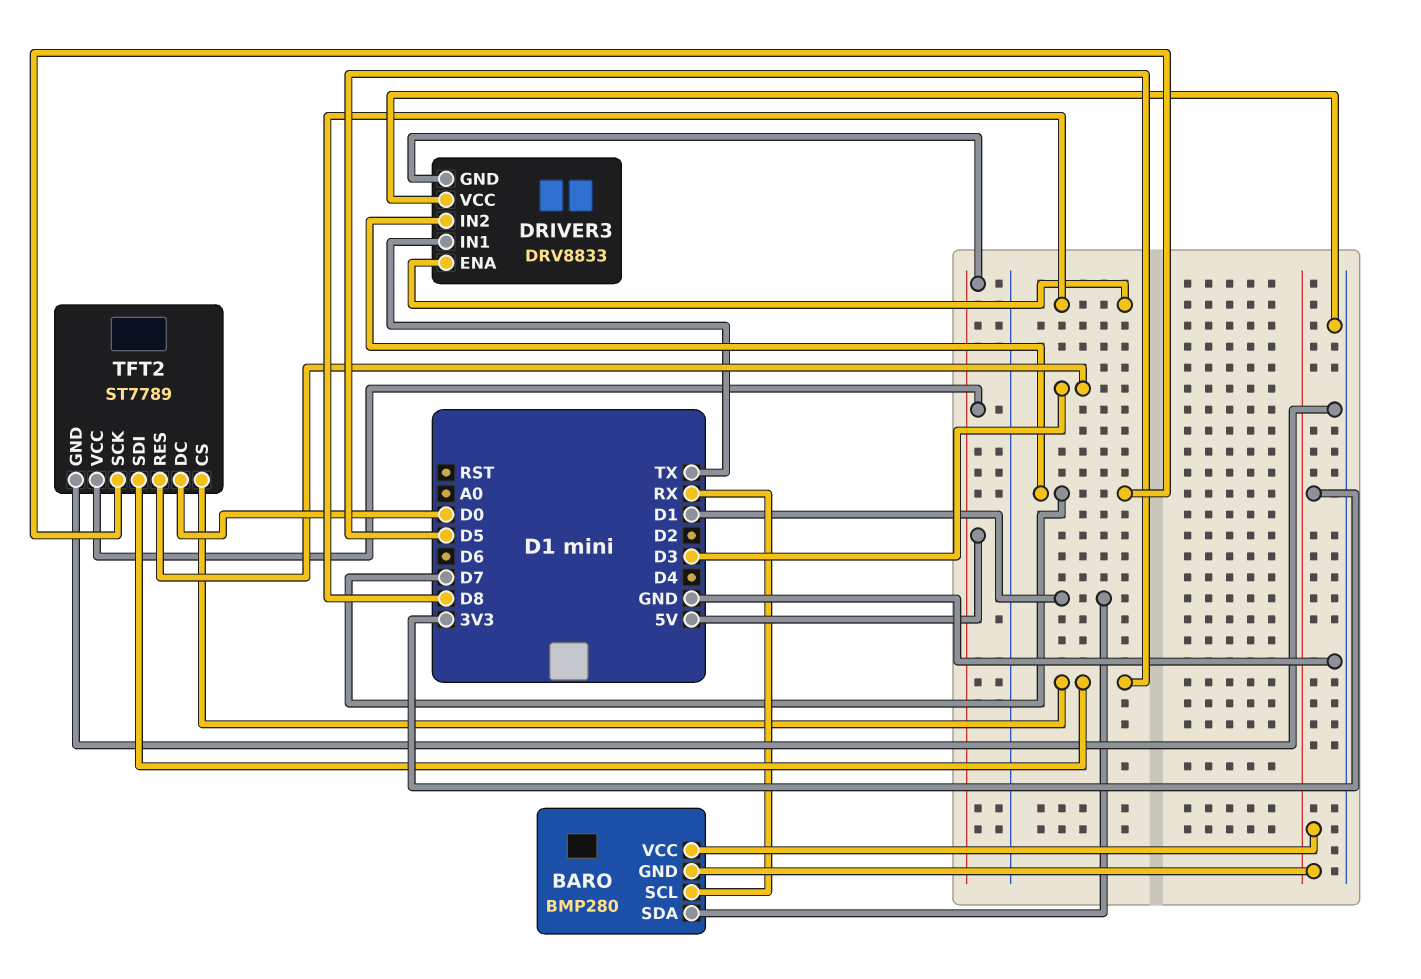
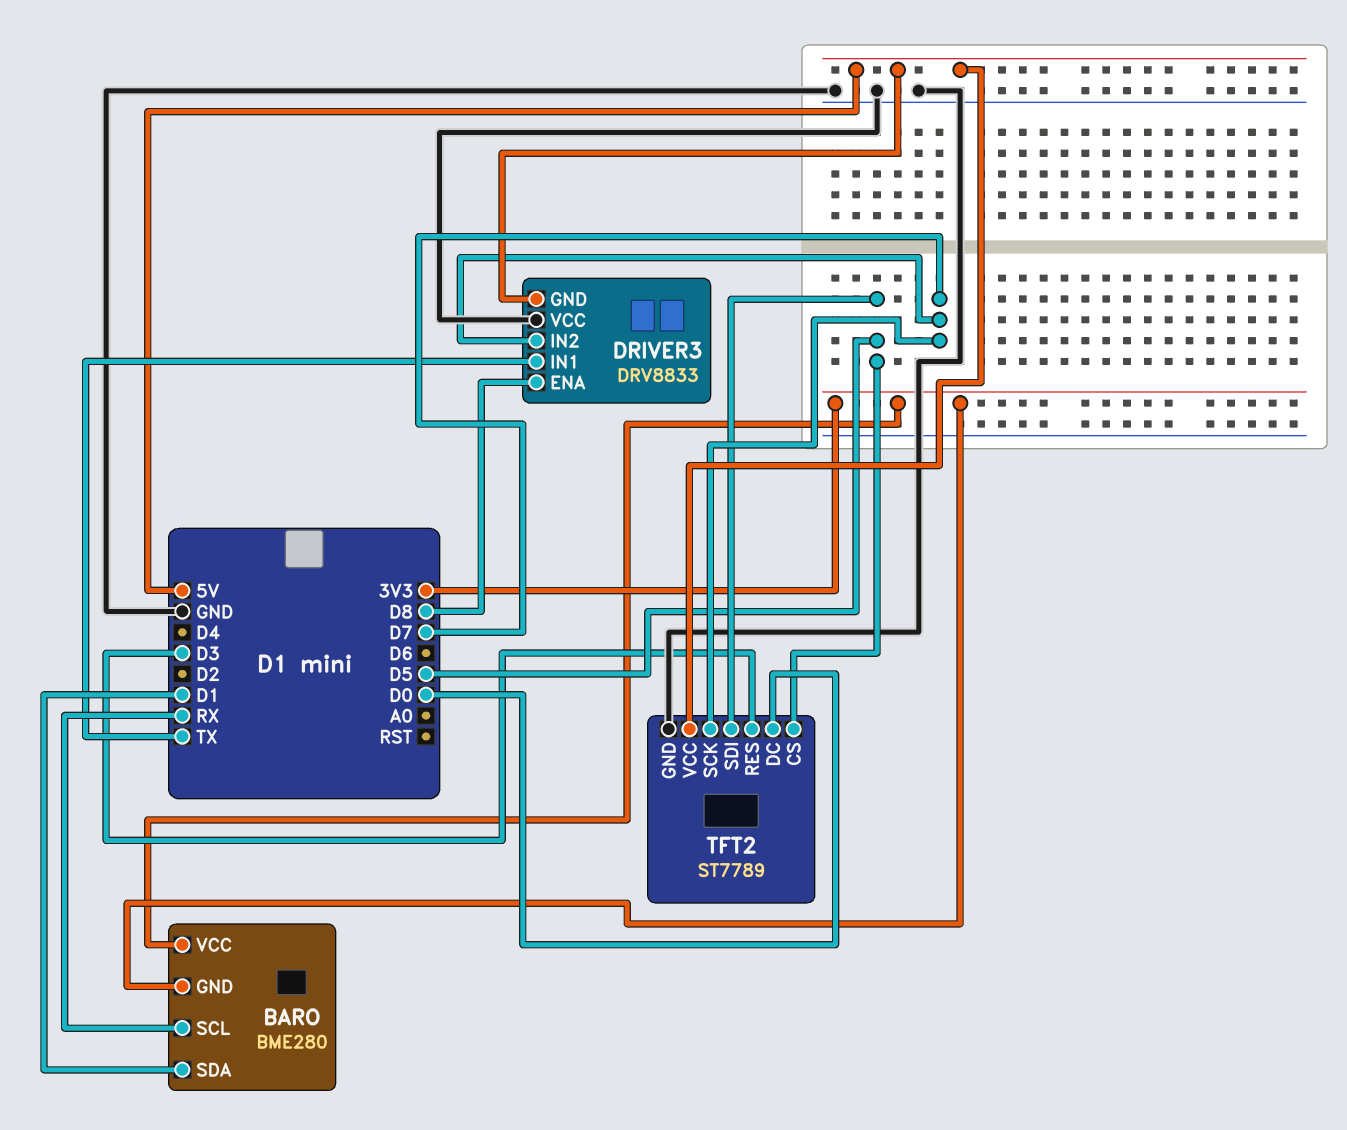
BARO: BMP280 -> BME280

